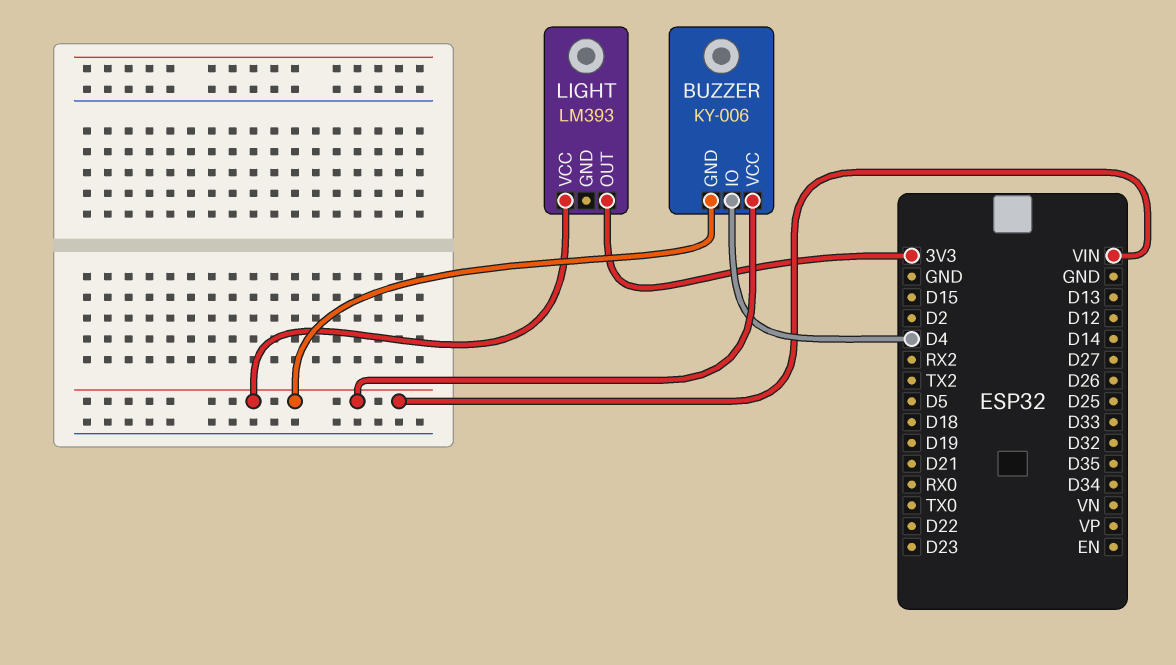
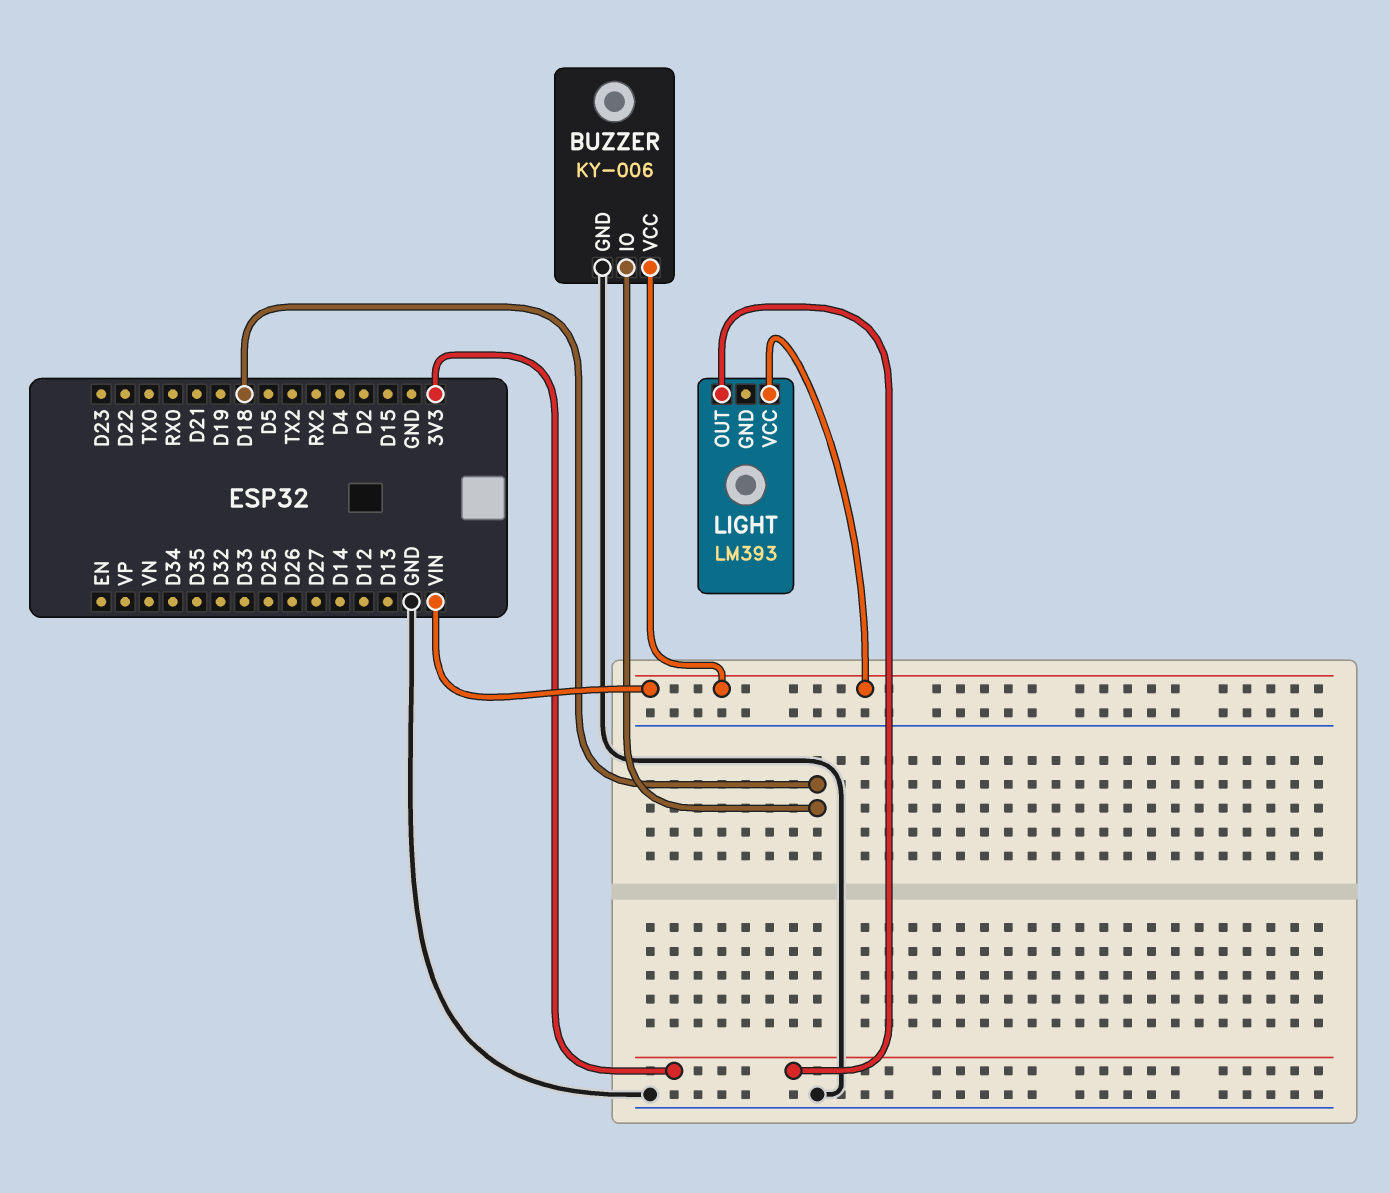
BUZZER pin GND: VIN -> GND
BUZZER pin IO: D4 -> D18

